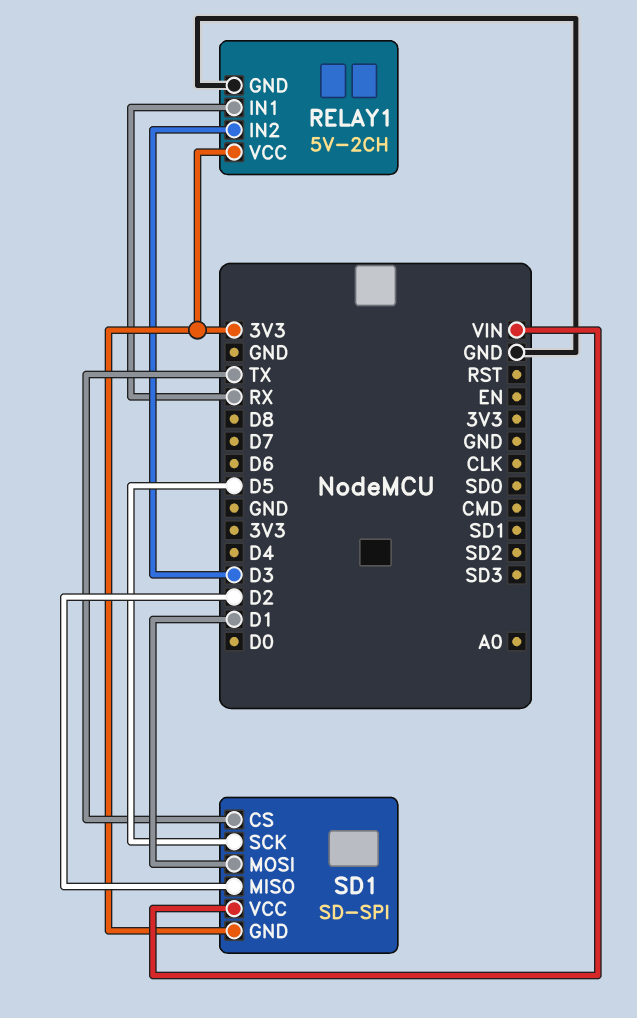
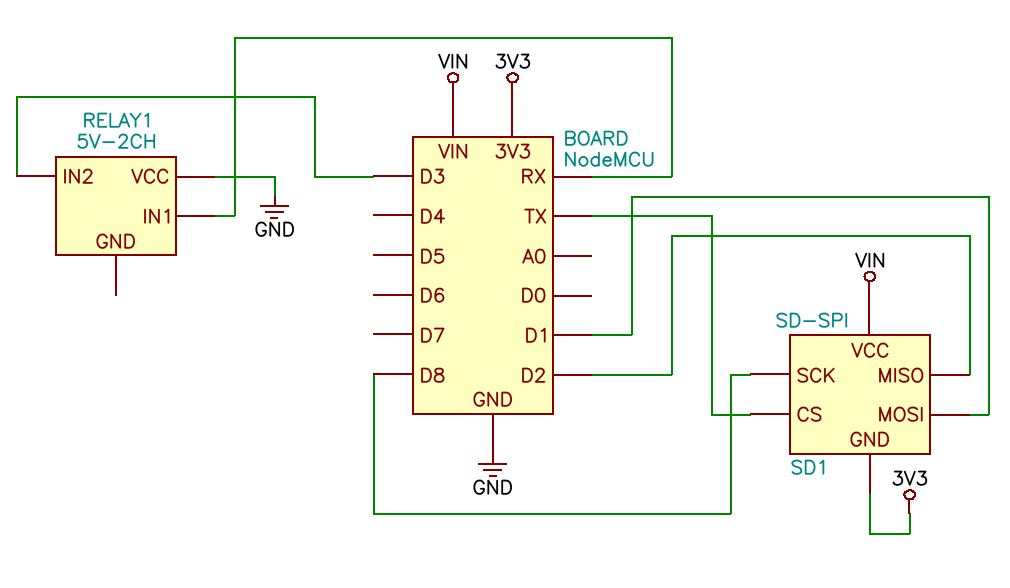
RELAY1 pin GND: GND -> none
RELAY1 pin VCC: 3V3 -> GND
SD1 pin SCK: D5 -> D8

